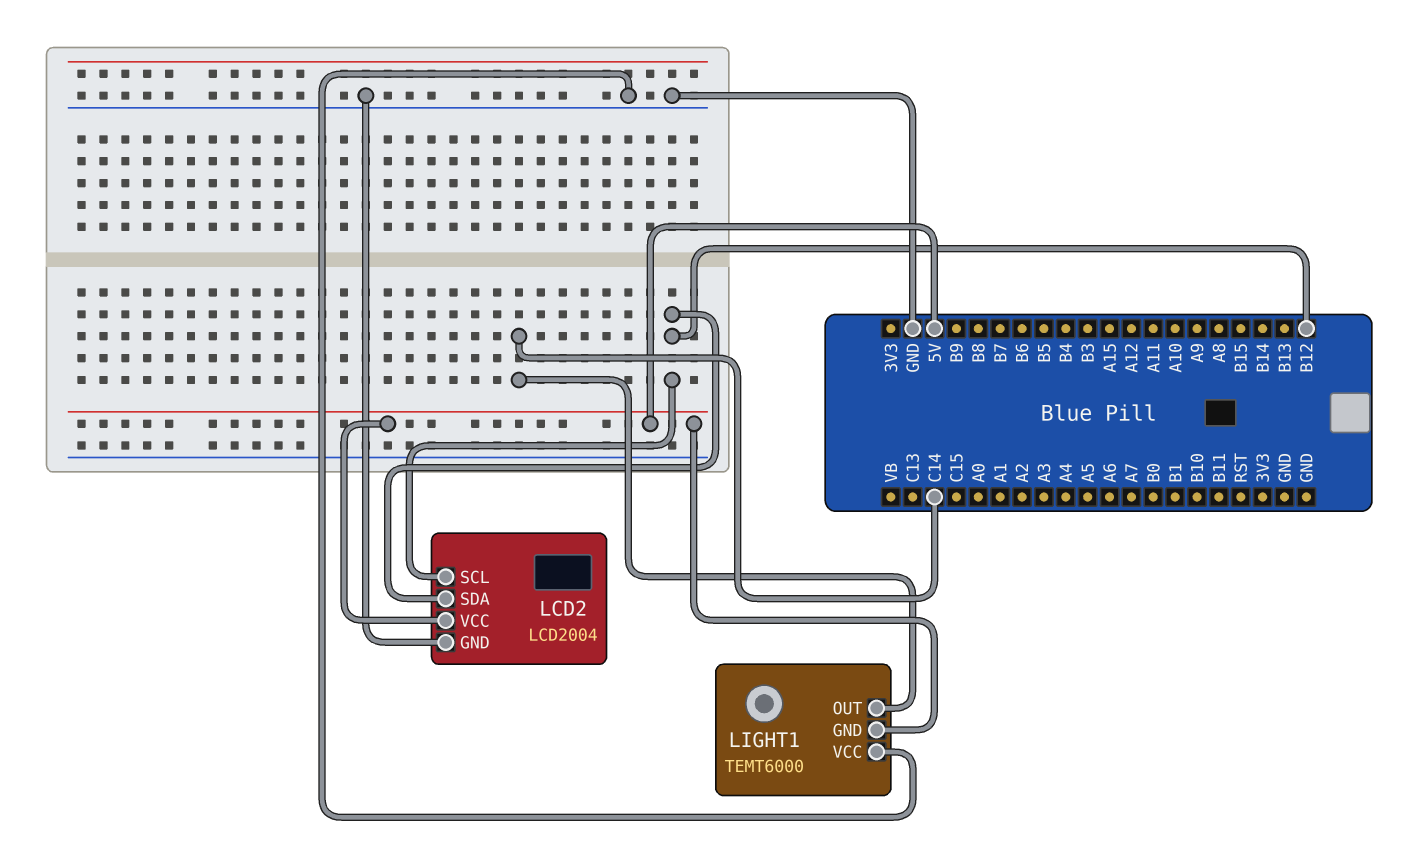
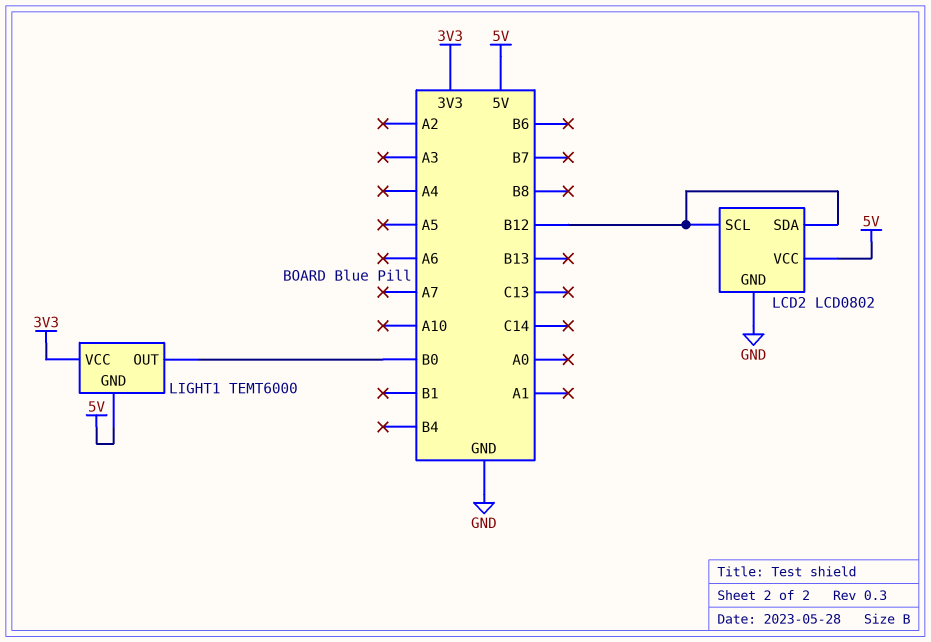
LCD2: LCD2004 -> LCD0802
LIGHT1 pin OUT: C14 -> B0
LIGHT1 pin VCC: GND -> 3V3

